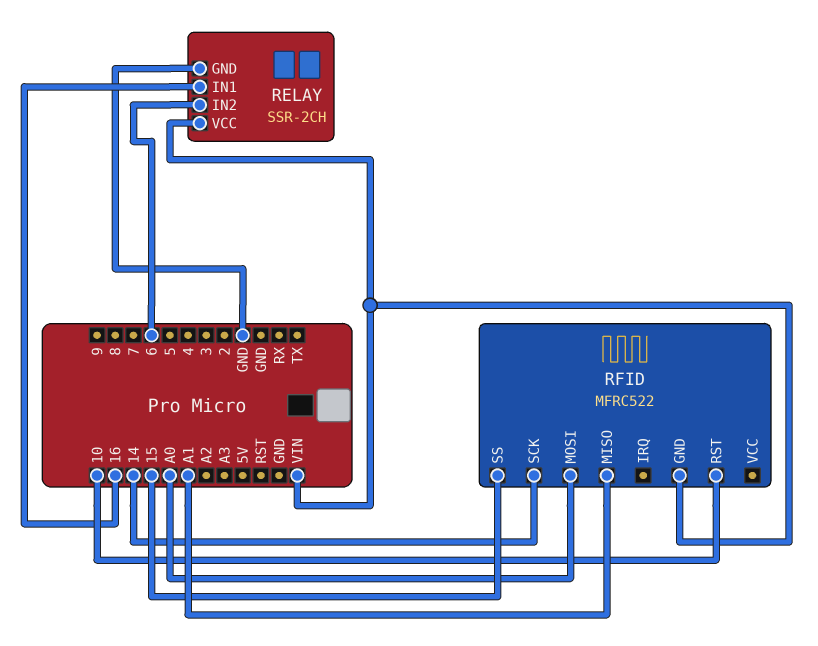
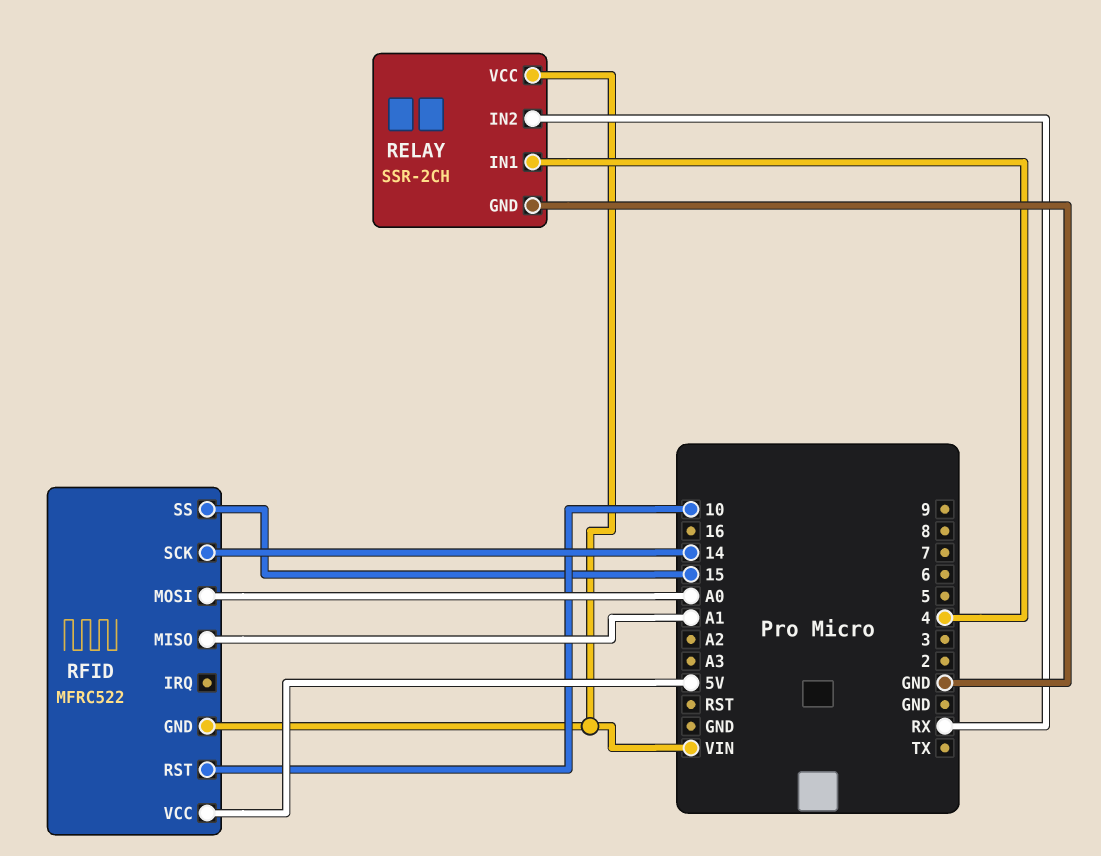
RELAY pin IN1: 16 -> 4
RELAY pin IN2: 6 -> RX
RFID pin VCC: none -> 5V

